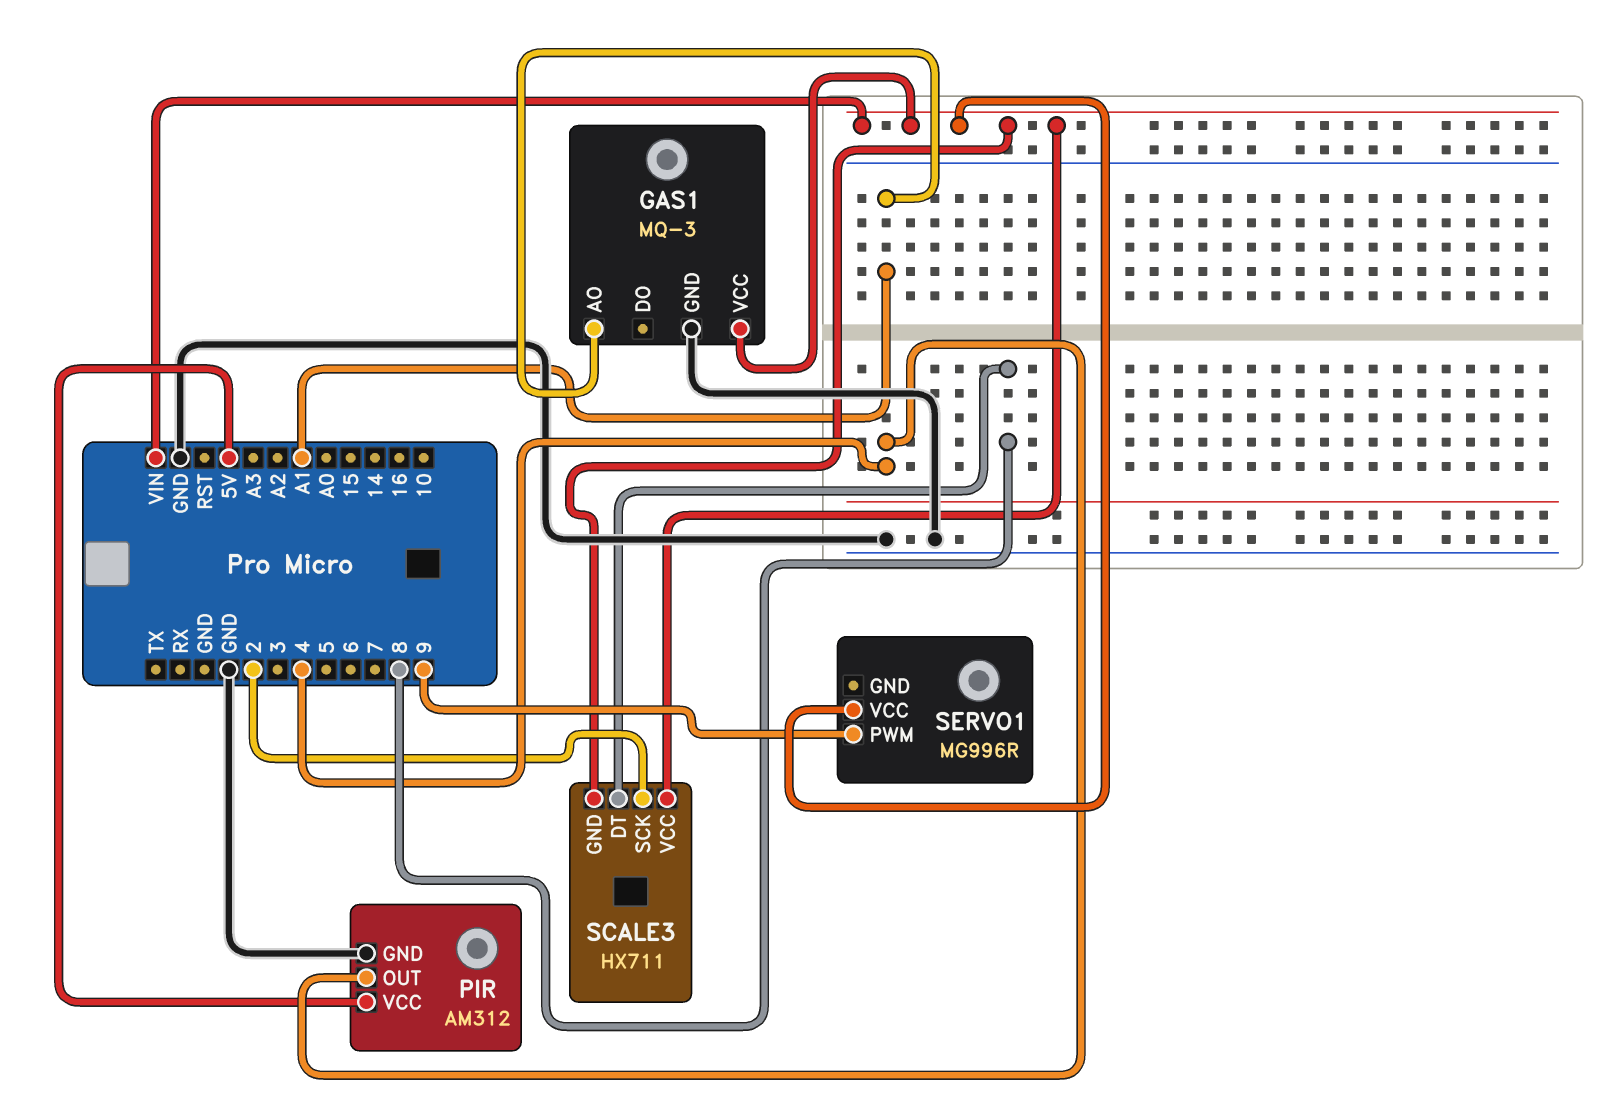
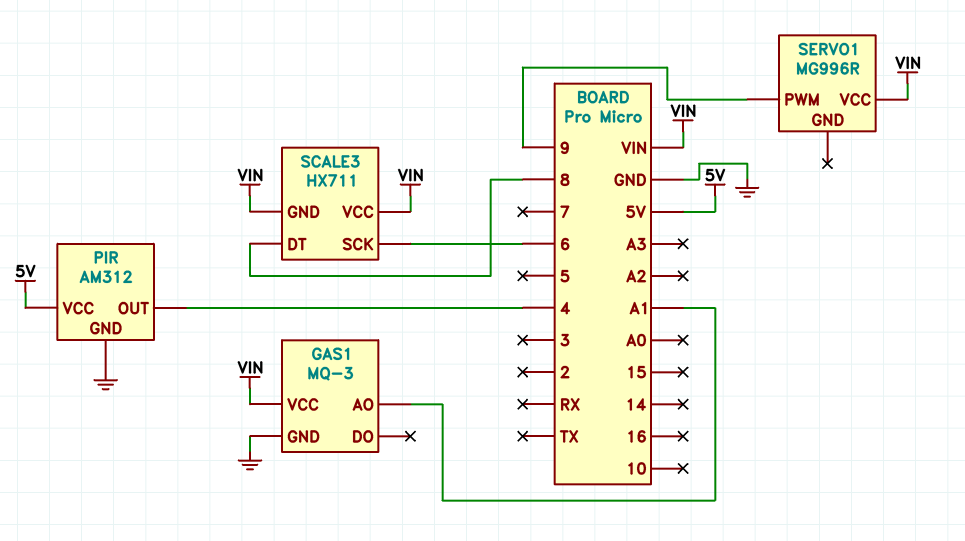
SCALE3 pin SCK: 2 -> 6

